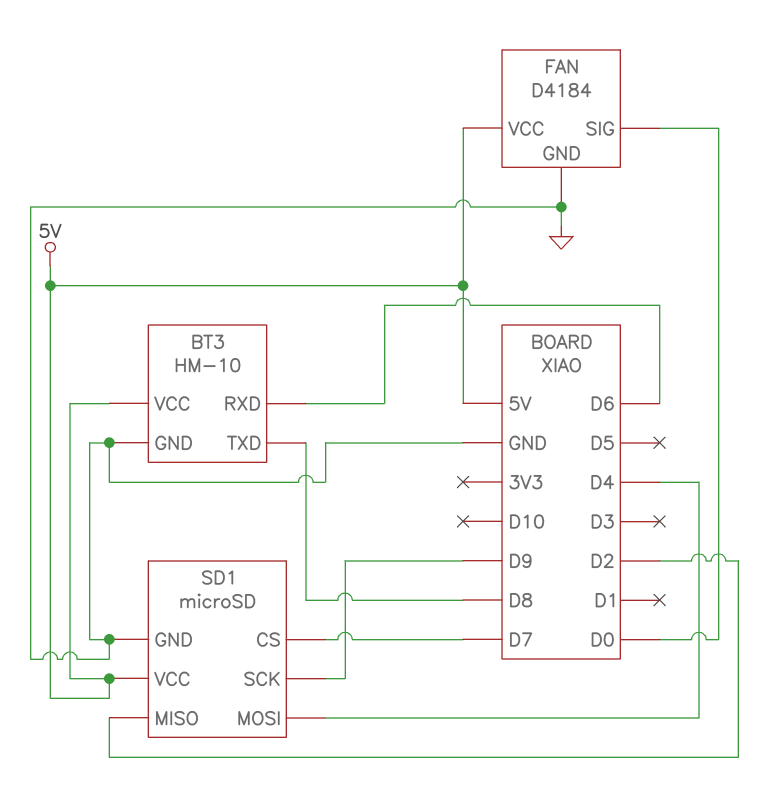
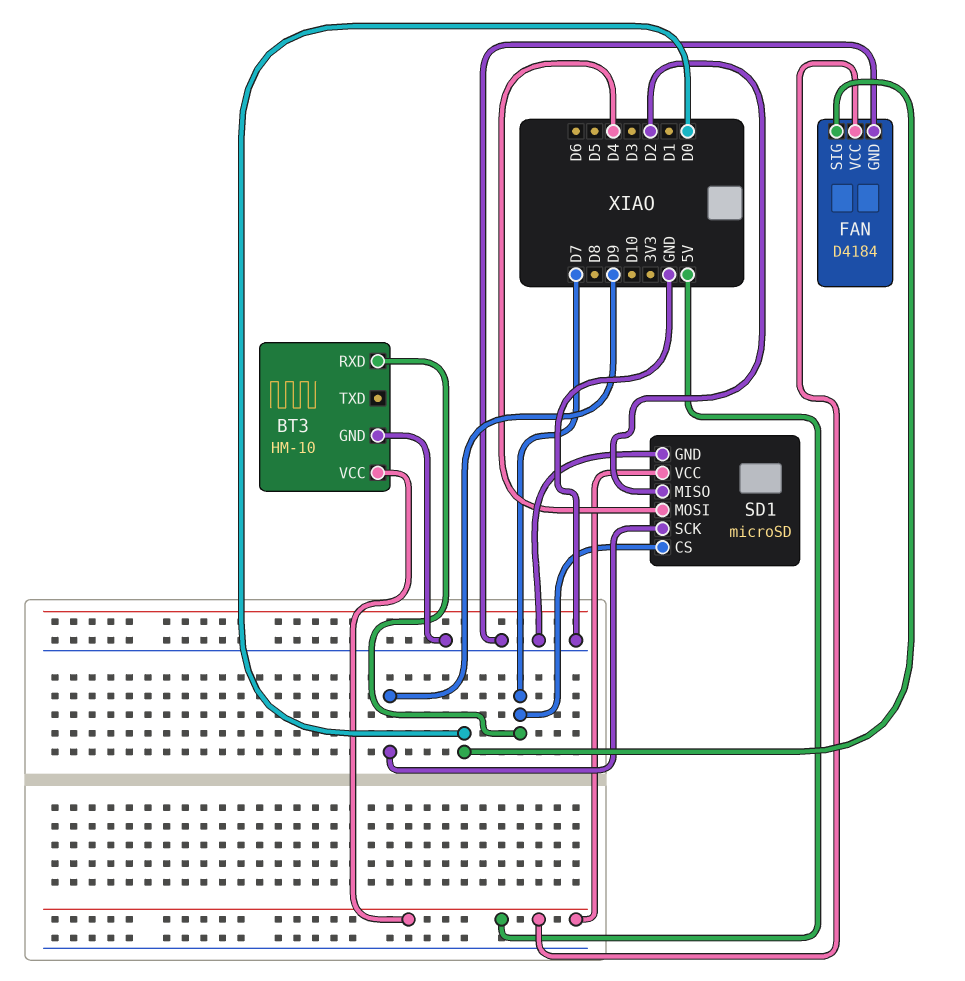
BT3 pin RXD: D6 -> D7
BT3 pin TXD: D8 -> none

